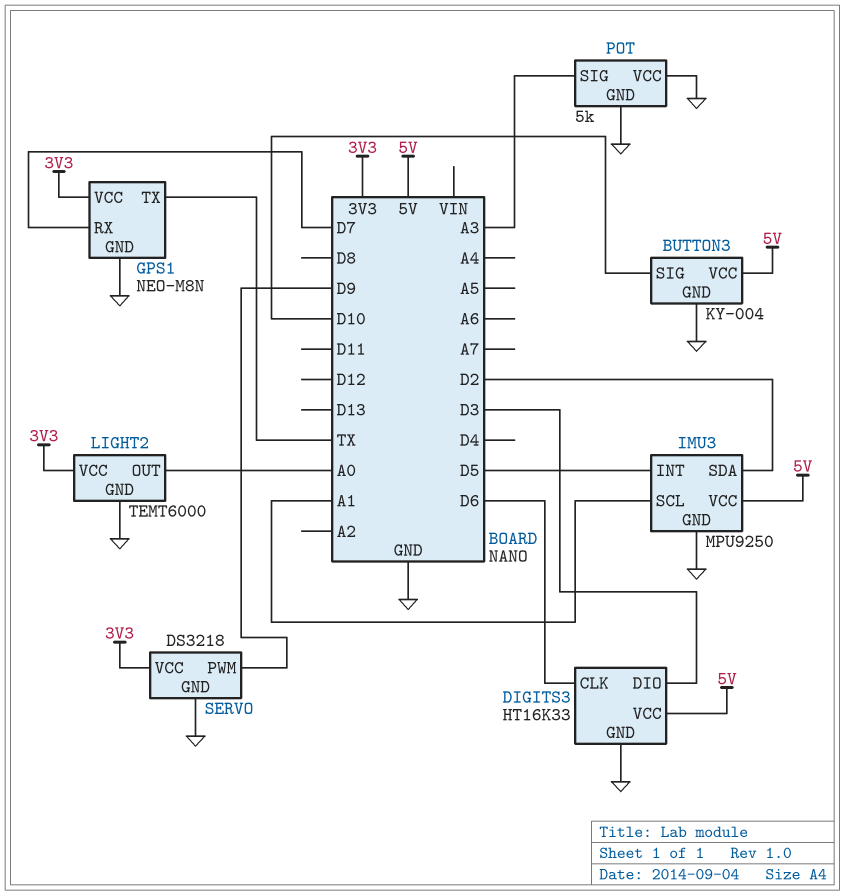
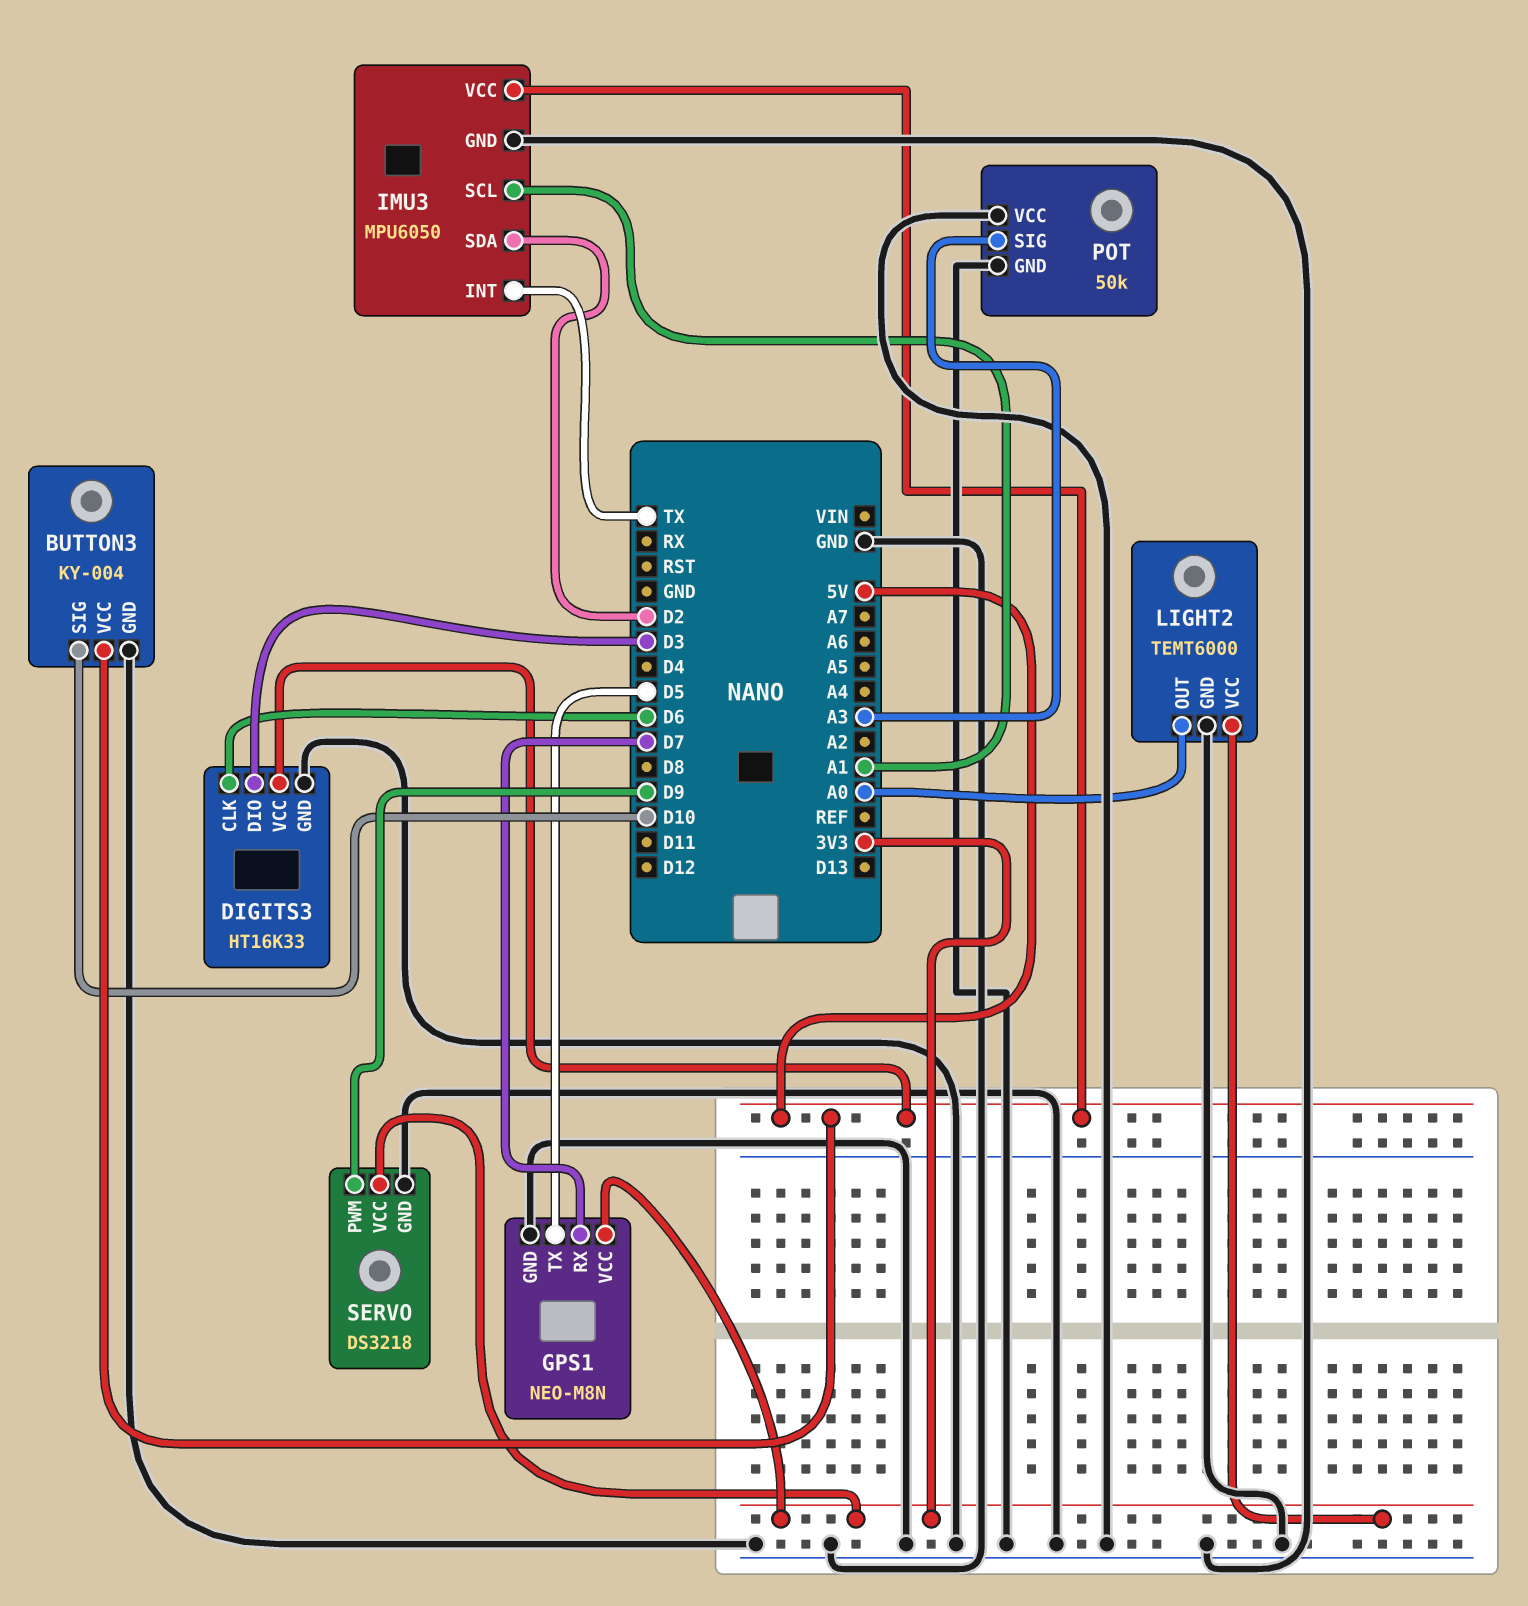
GPS1 pin TX: TX -> D5
IMU3: MPU9250 -> MPU6050
IMU3 pin INT: D5 -> TX
POT: 5k -> 50k

